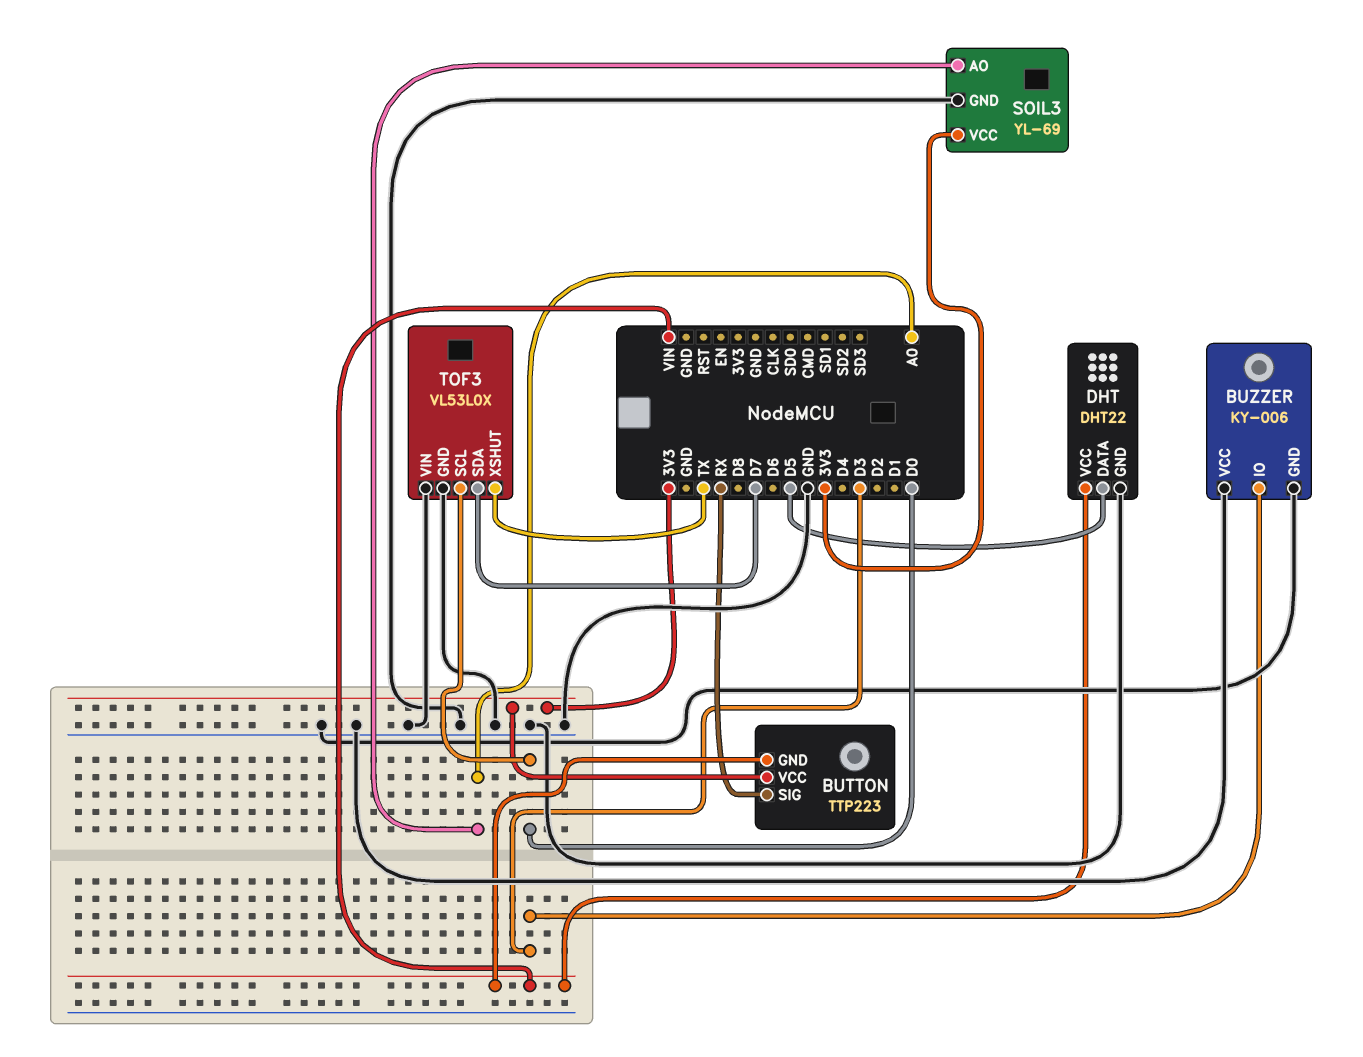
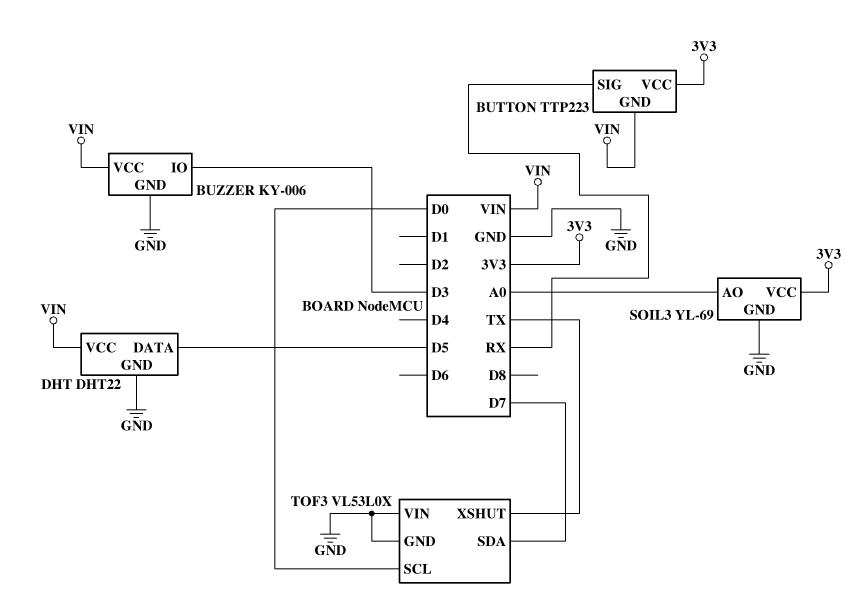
BUZZER pin VCC: GND -> VIN

